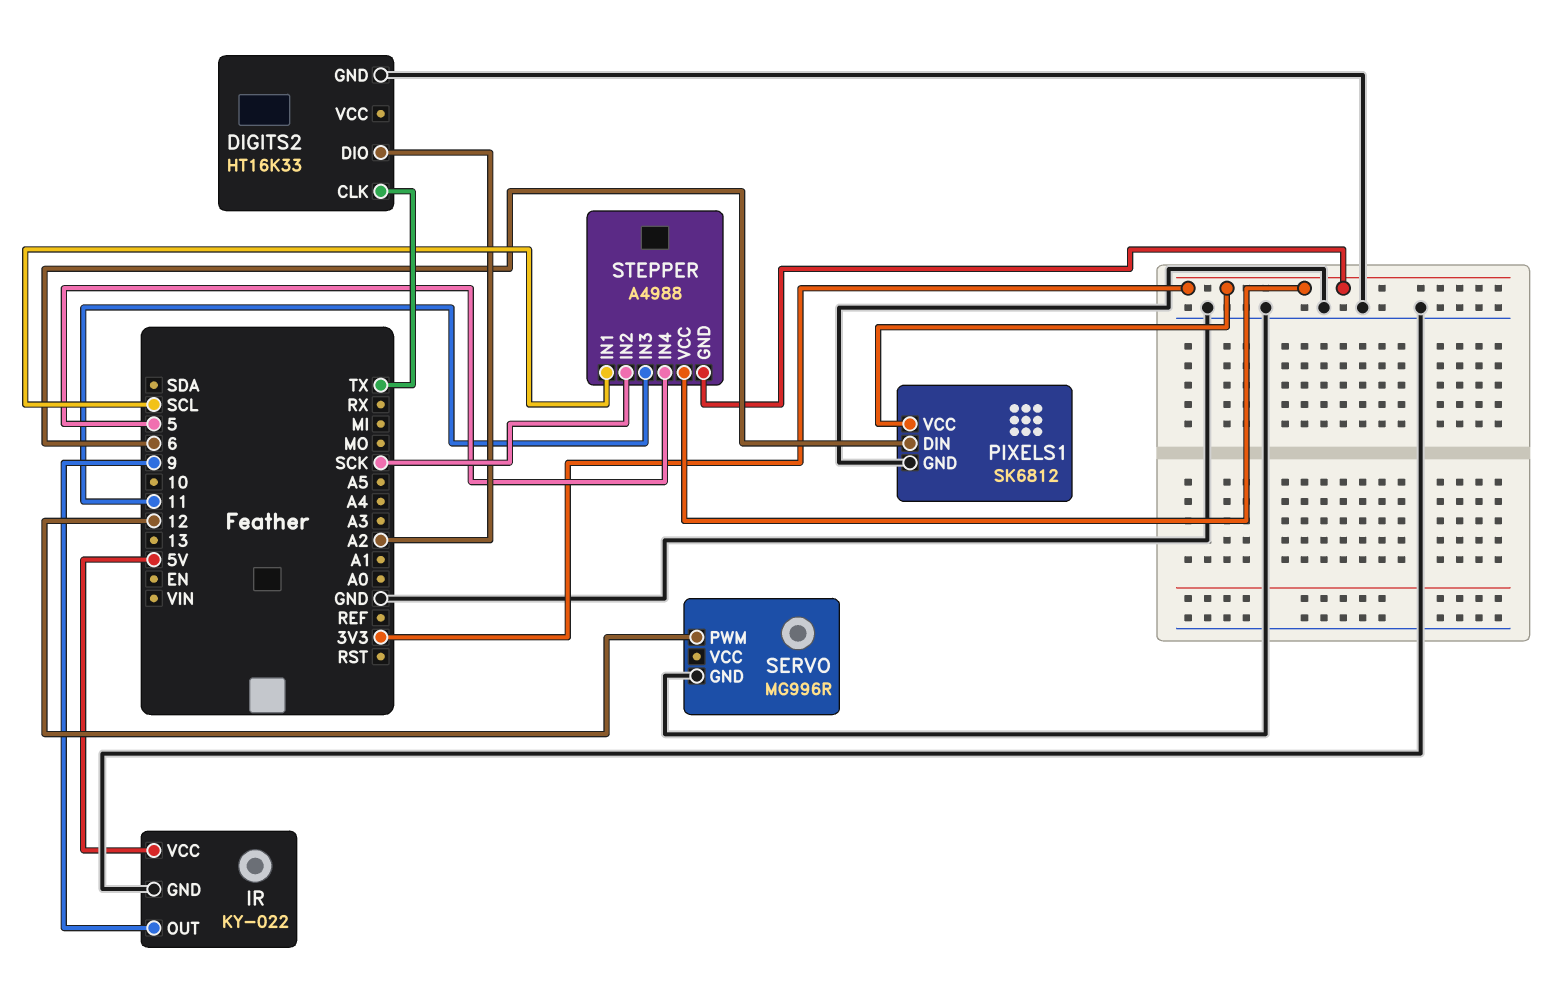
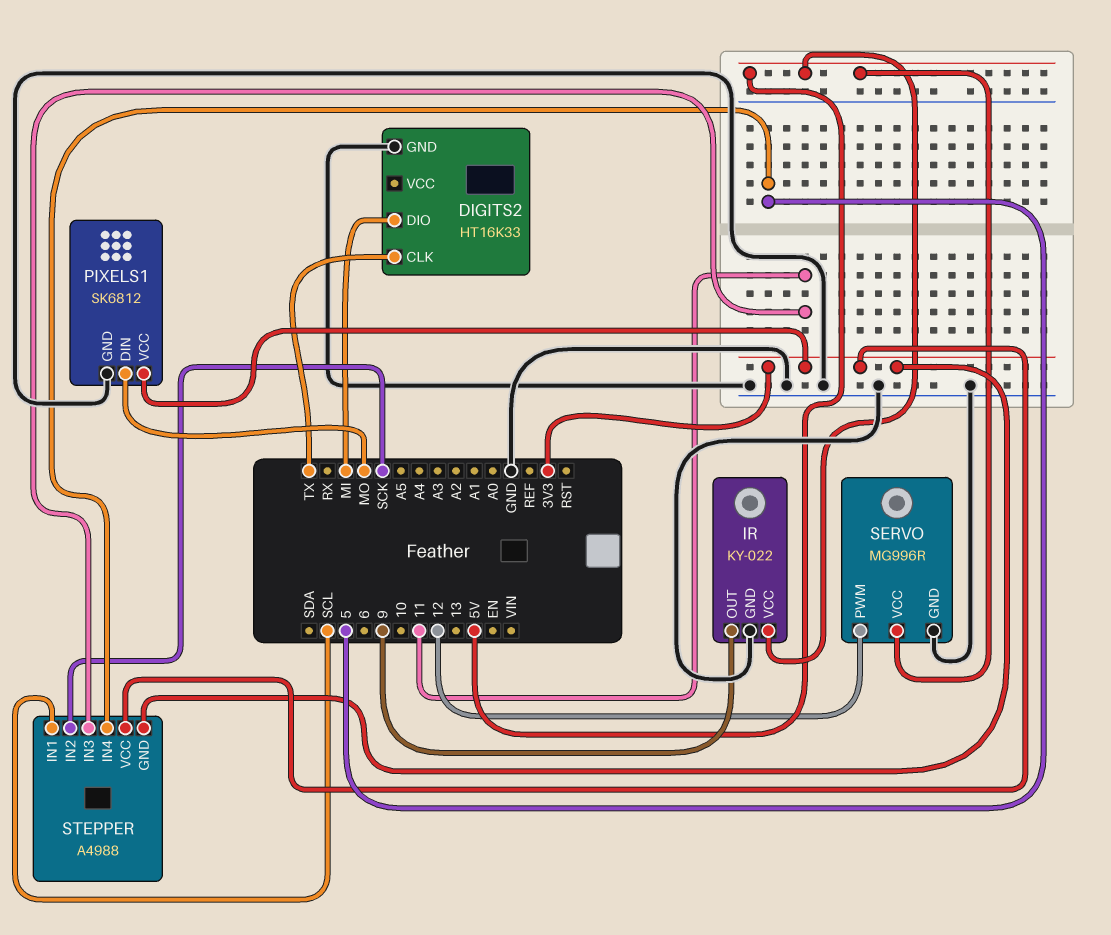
DIGITS2 pin DIO: A2 -> MI
PIXELS1 pin DIN: 6 -> MO
SERVO pin VCC: none -> 5V

